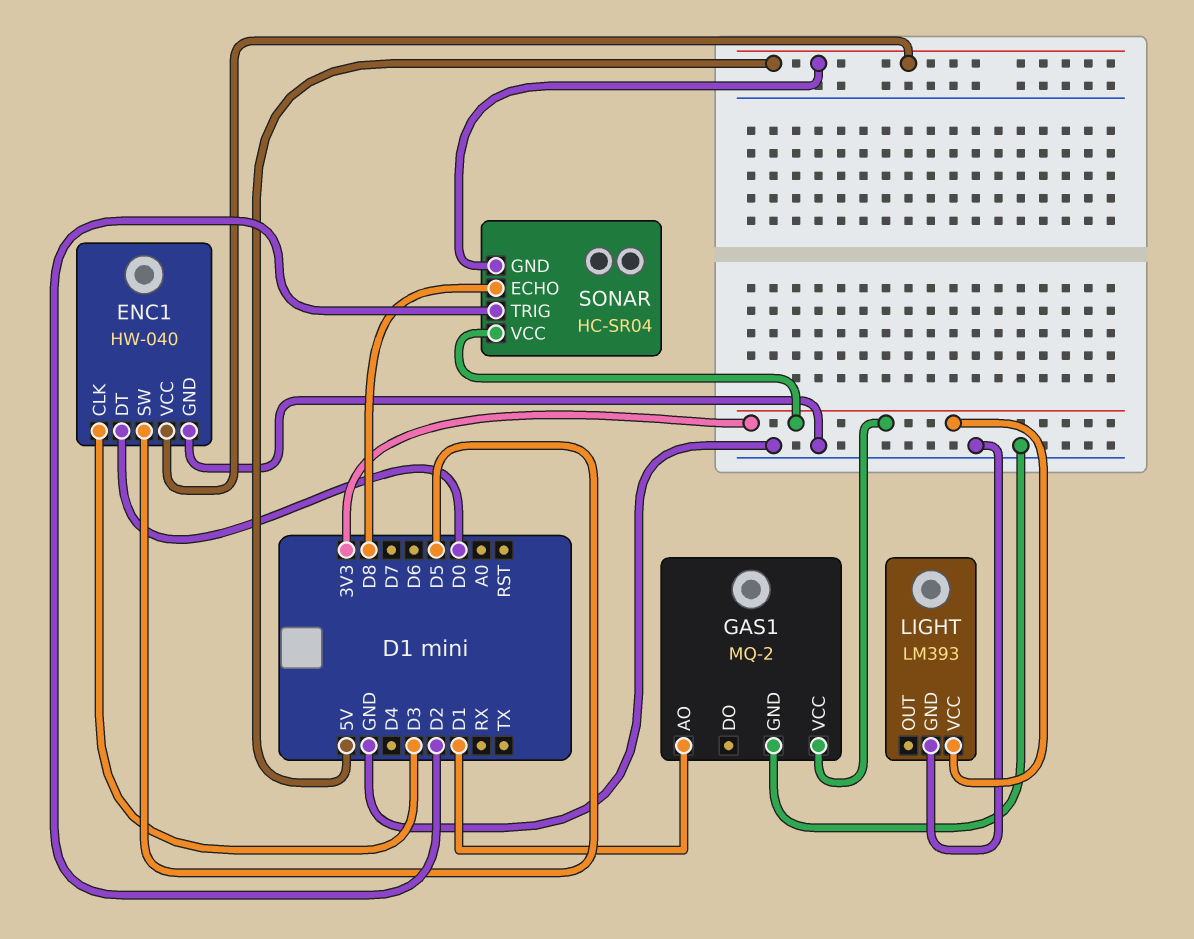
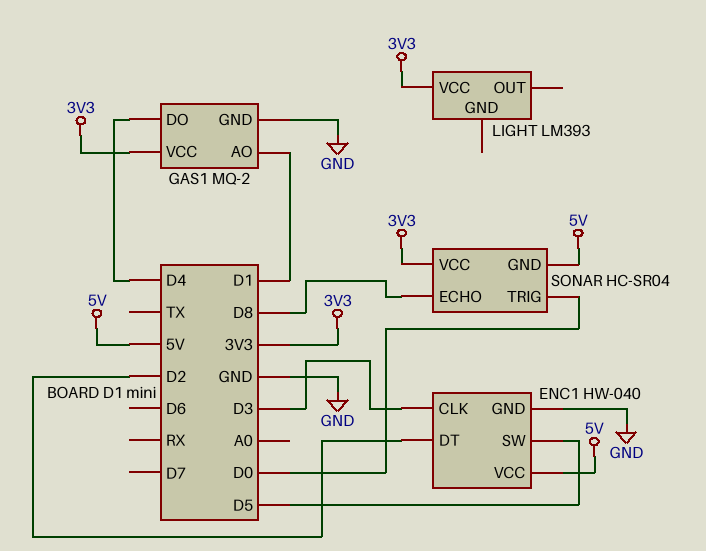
ENC1 pin DT: D0 -> D2
GAS1 pin DO: none -> D4
LIGHT pin GND: GND -> none
SONAR pin TRIG: D2 -> D0

